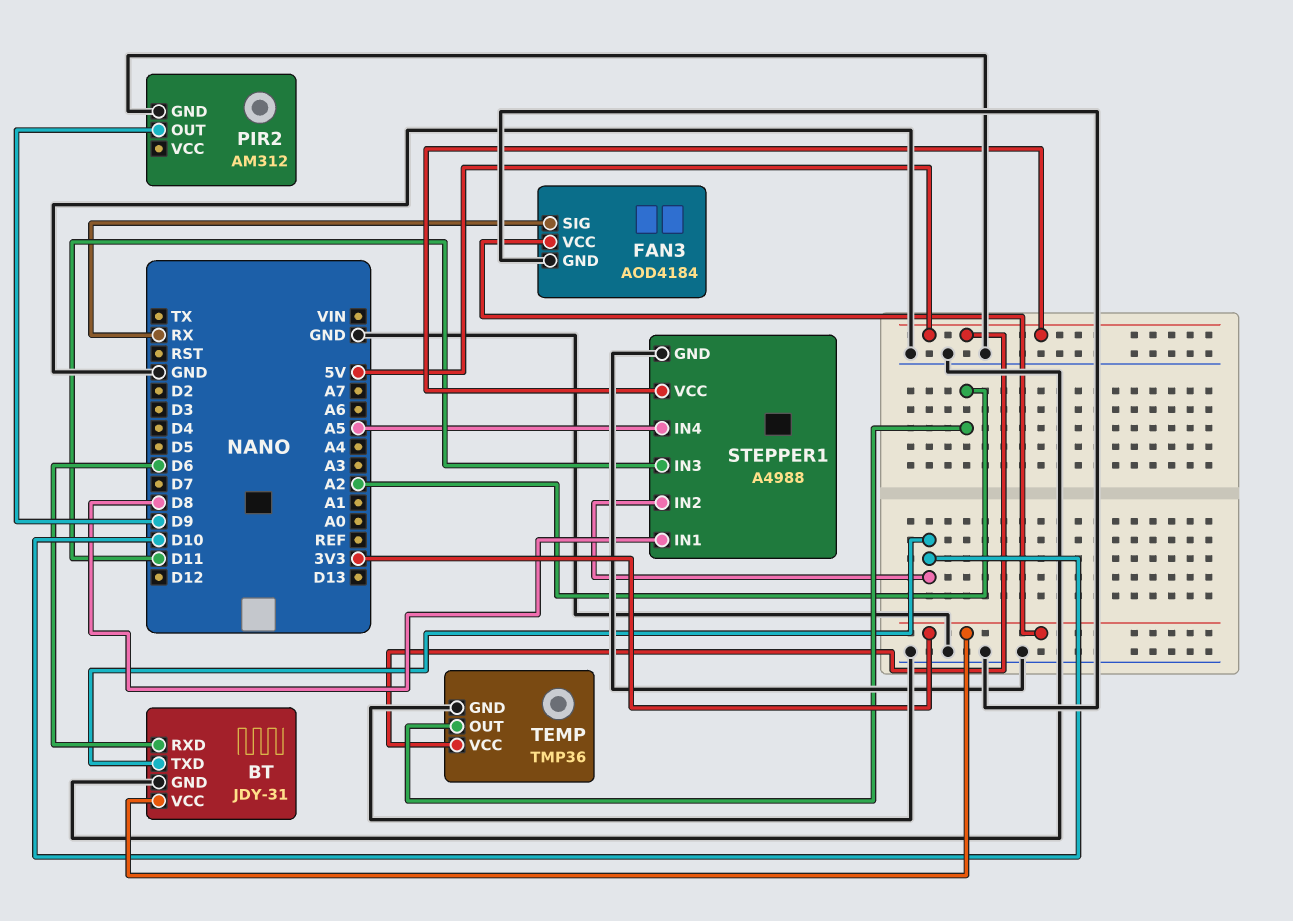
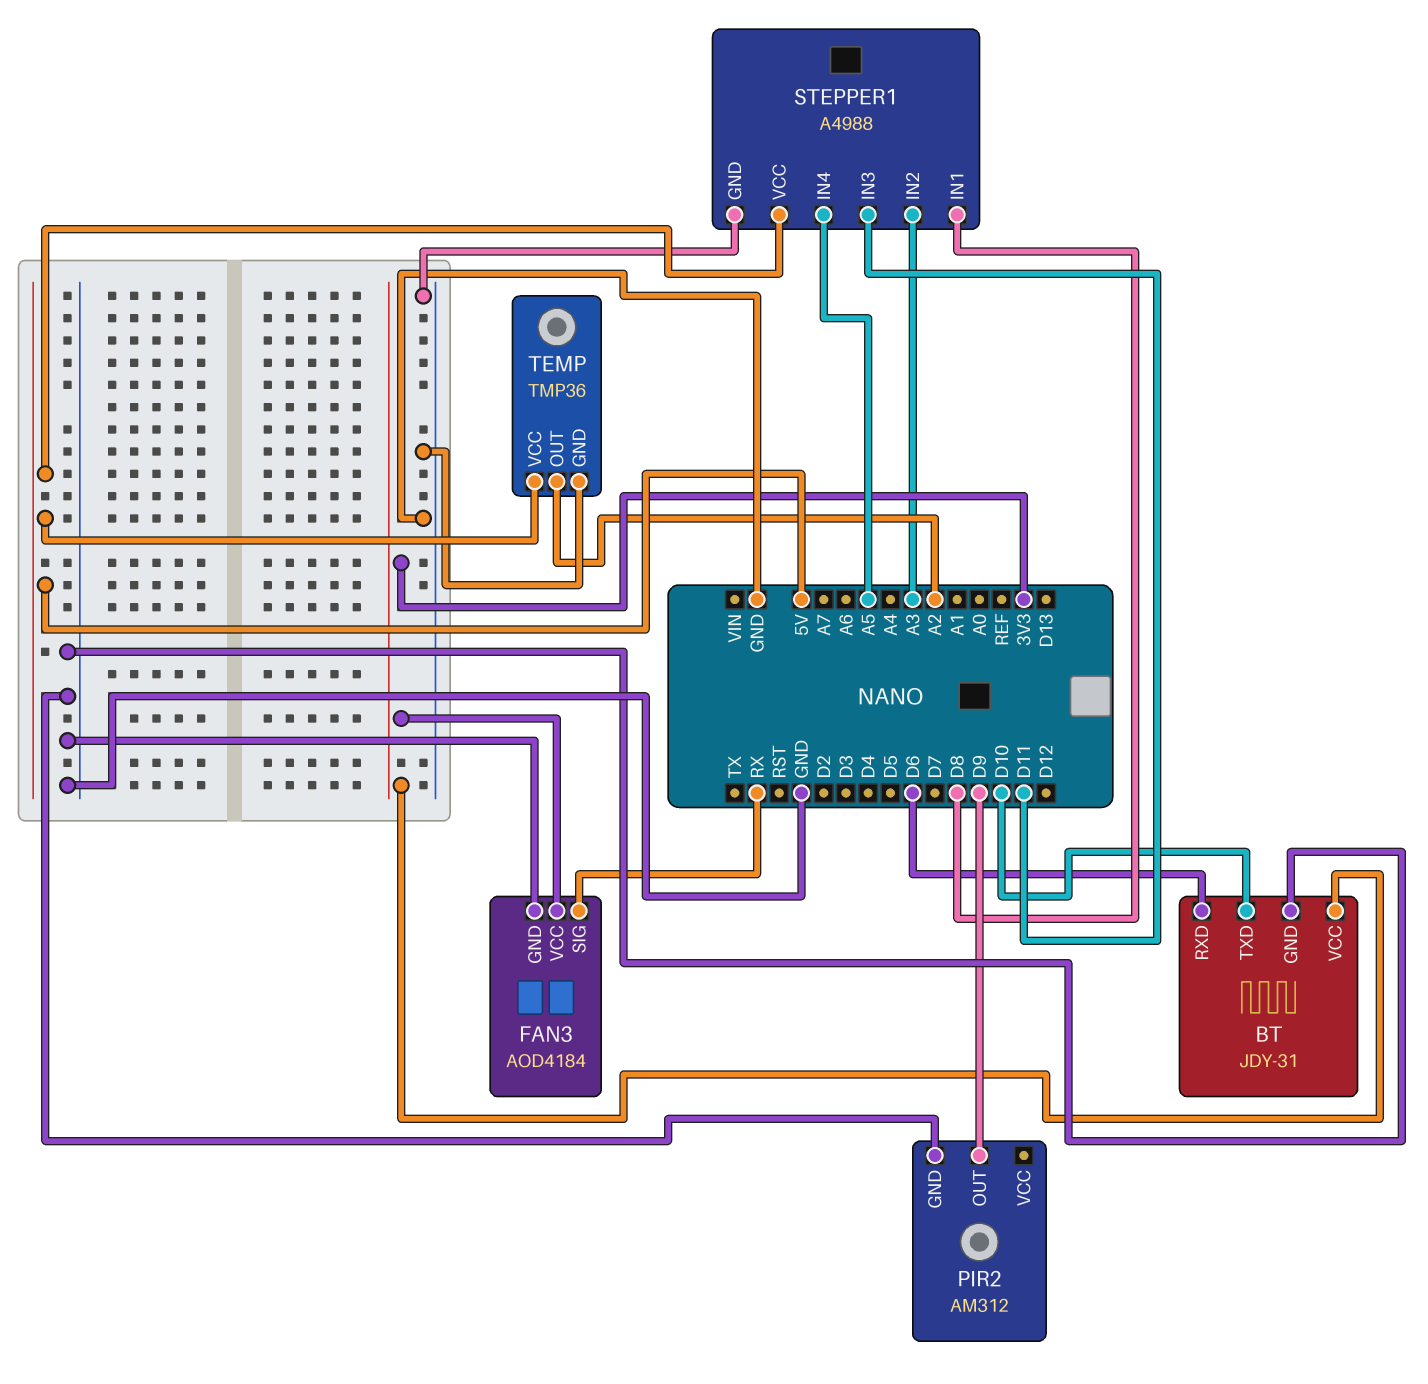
STEPPER1 pin IN2: D10 -> A3

